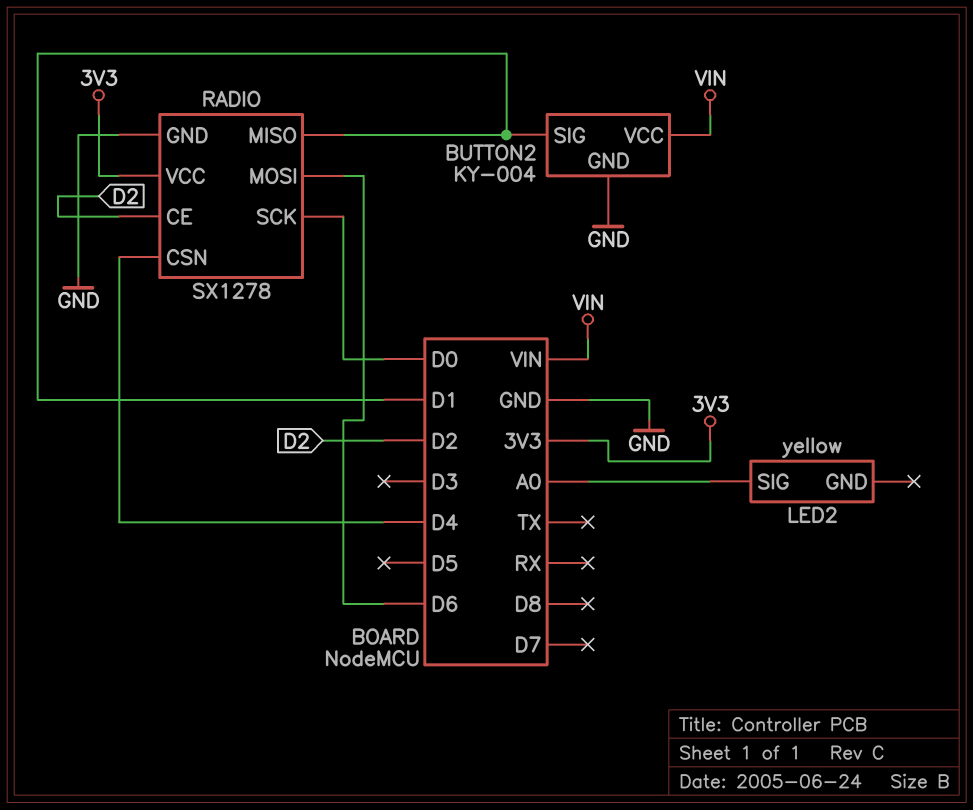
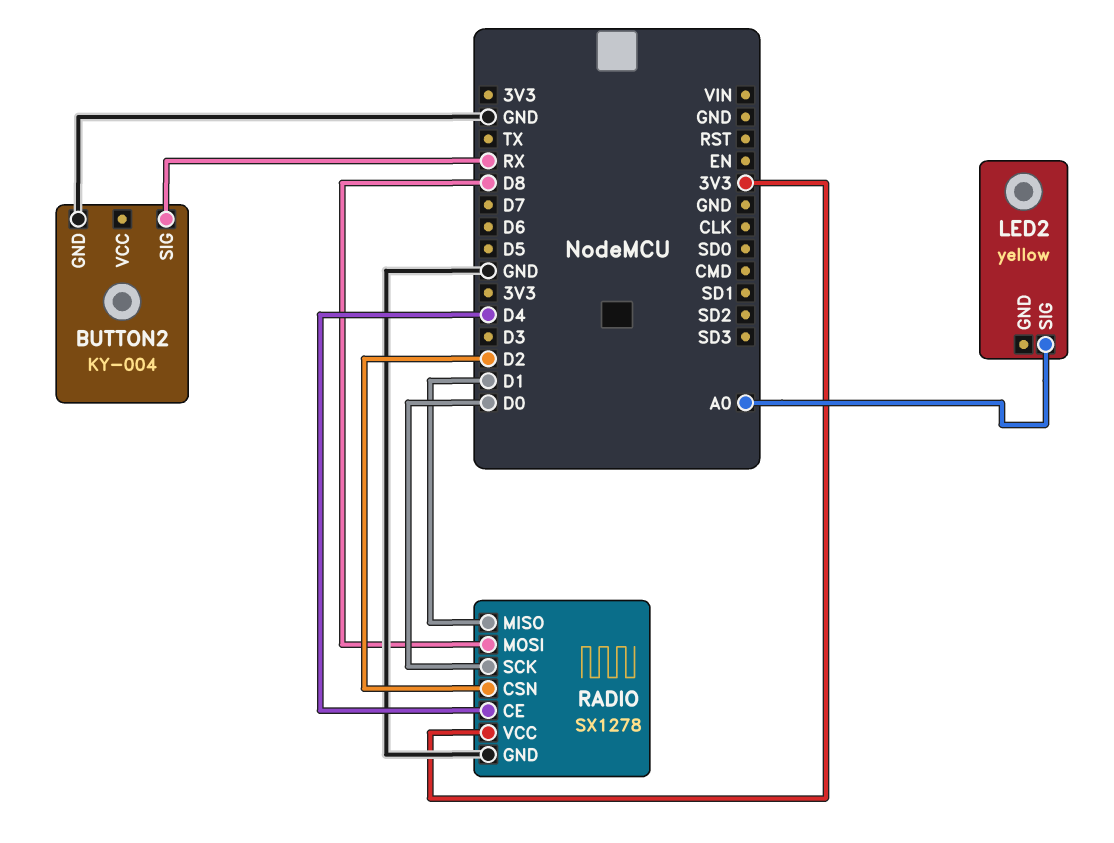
BUTTON2 pin SIG: D1 -> RX
BUTTON2 pin VCC: VIN -> none
RADIO pin CE: D2 -> D4
RADIO pin CSN: D4 -> D2
RADIO pin MOSI: D6 -> D8

